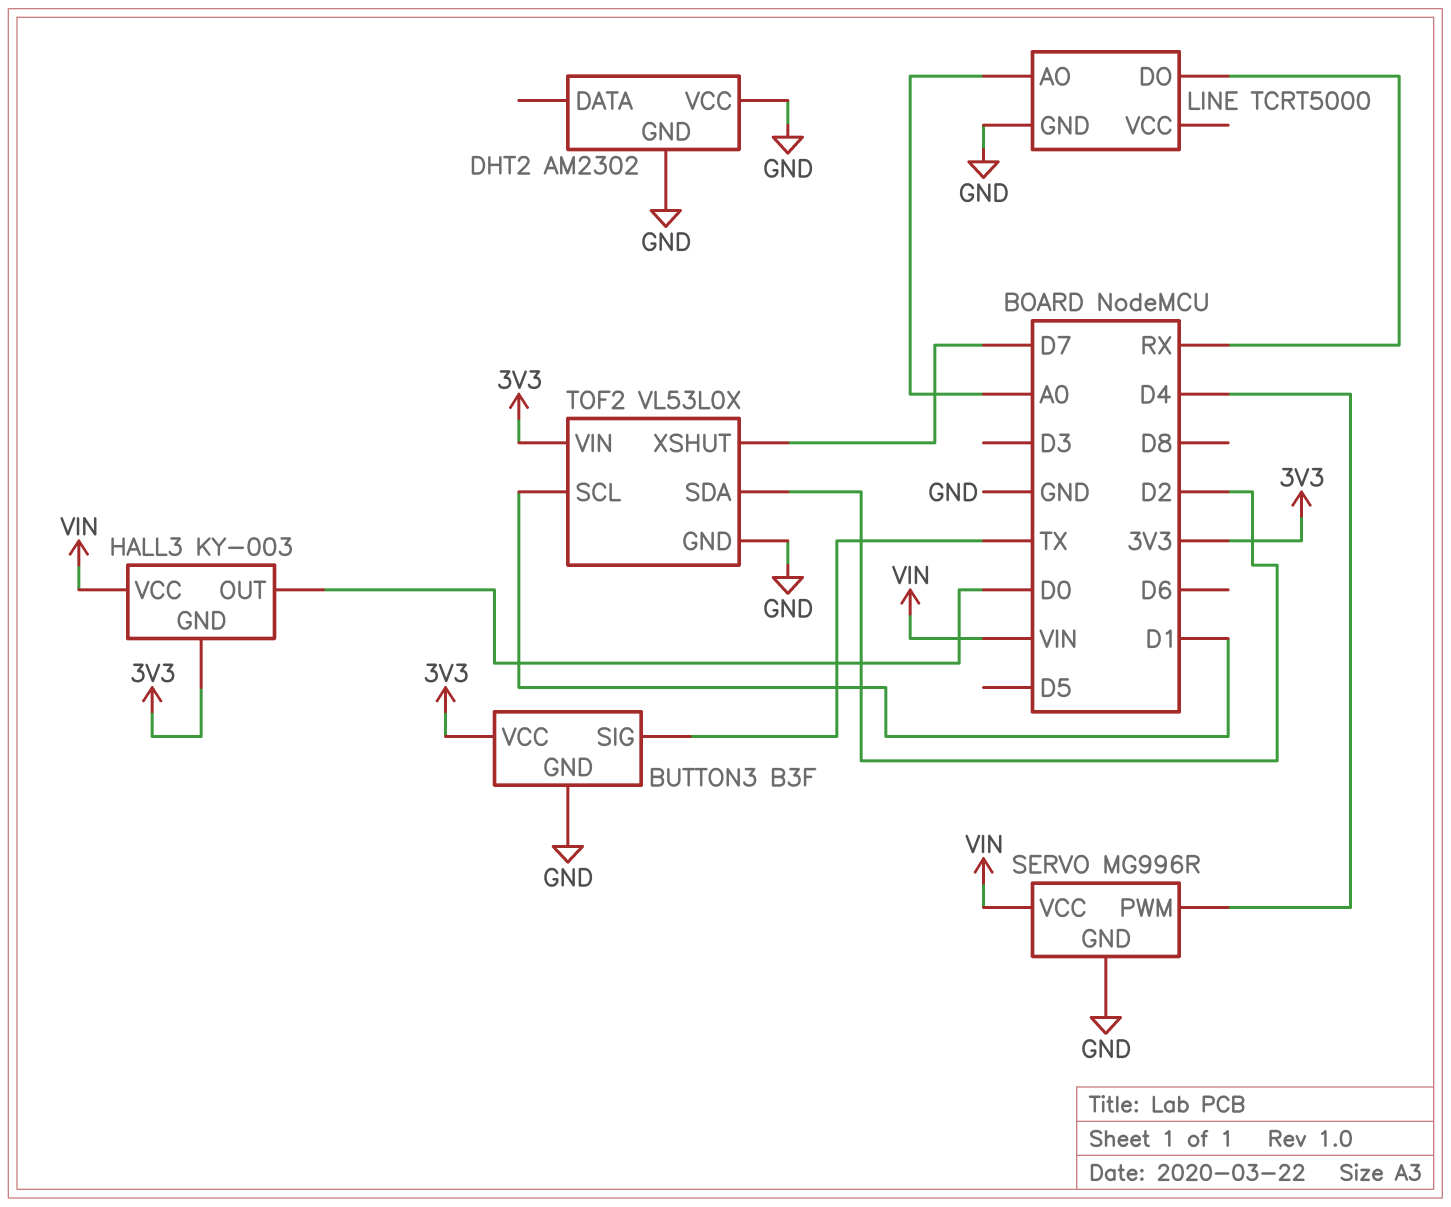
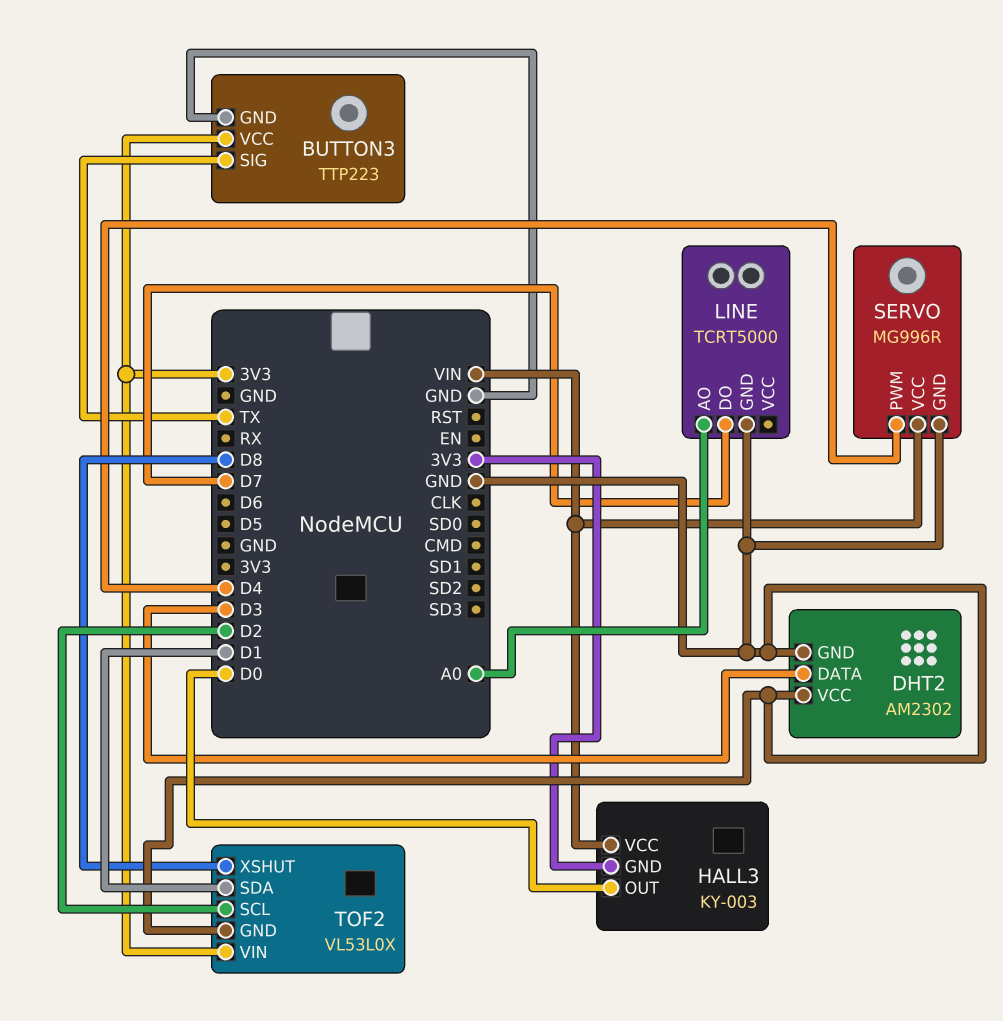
BUTTON3: B3F -> TTP223
DHT2 pin DATA: none -> D3
LINE pin DO: RX -> D7
TOF2 pin SCL: D1 -> D2
TOF2 pin SDA: D2 -> D1
TOF2 pin XSHUT: D7 -> D8

